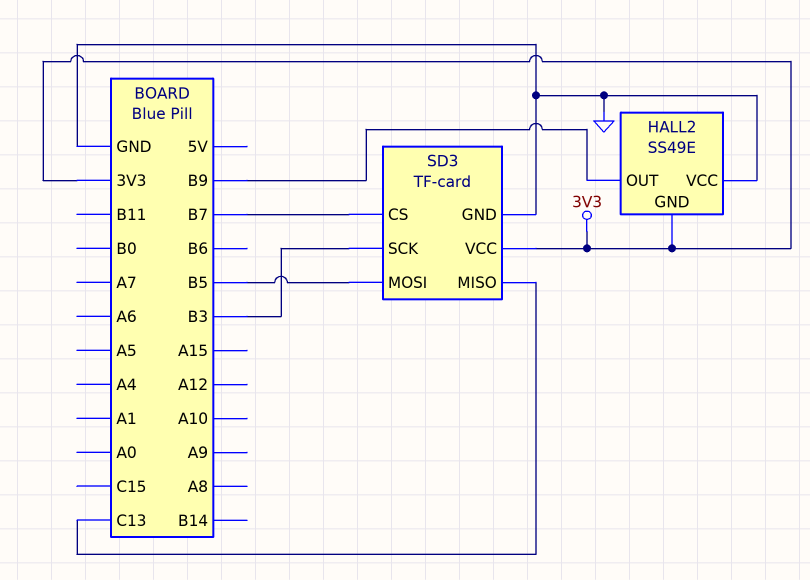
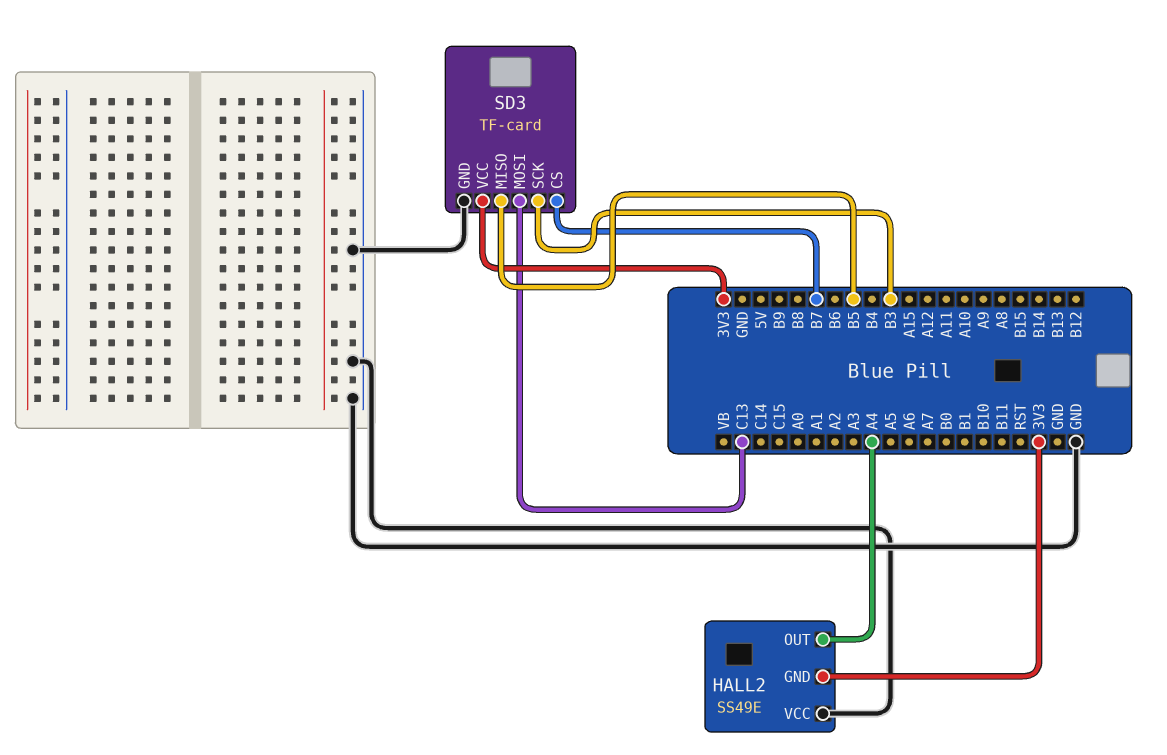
HALL2 pin OUT: B9 -> A4
SD3 pin MISO: C13 -> B5
SD3 pin MOSI: B5 -> C13

